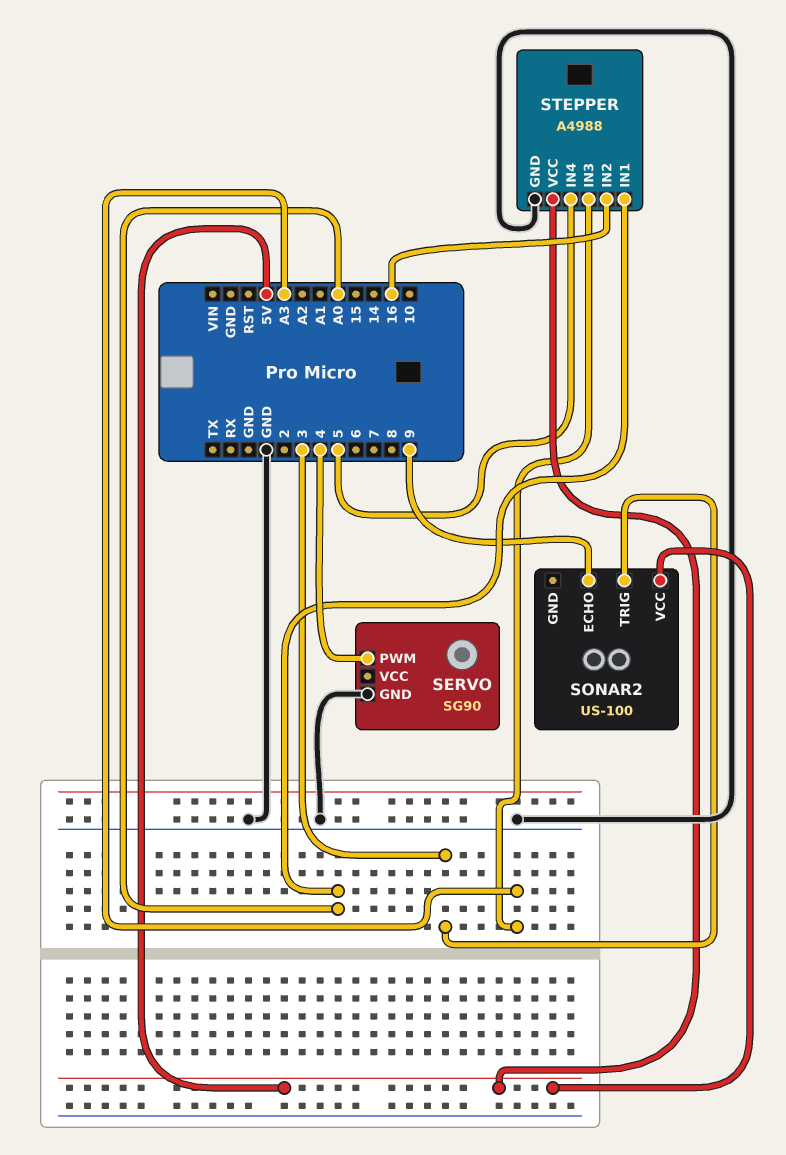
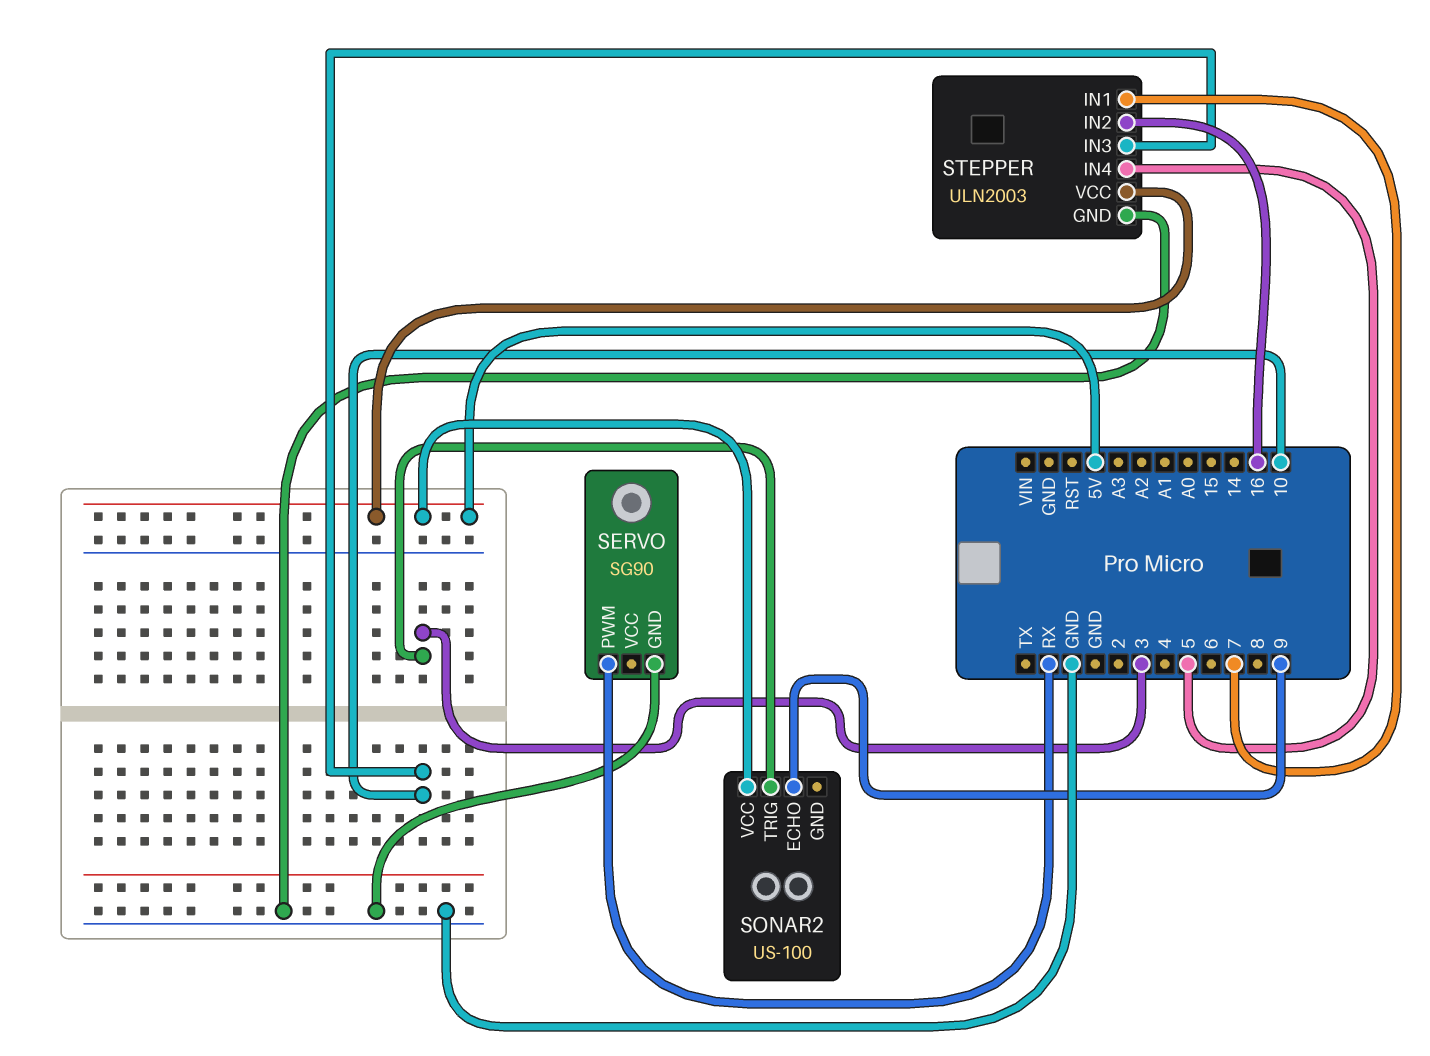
SERVO pin PWM: 4 -> RX
STEPPER: A4988 -> ULN2003
STEPPER pin IN1: A0 -> 7
STEPPER pin IN3: A3 -> 10

